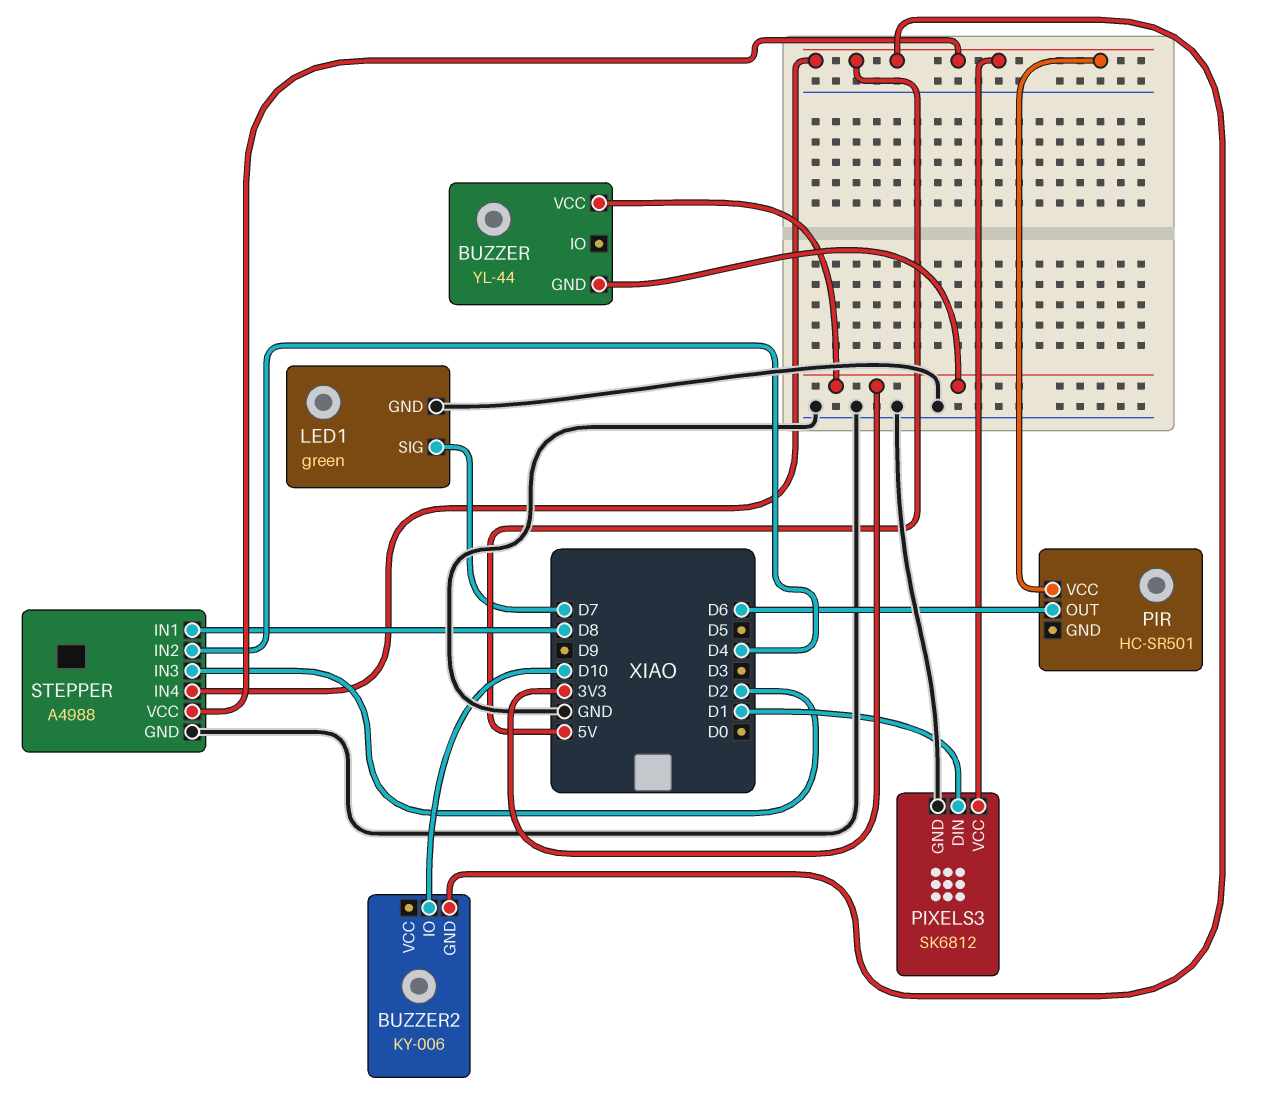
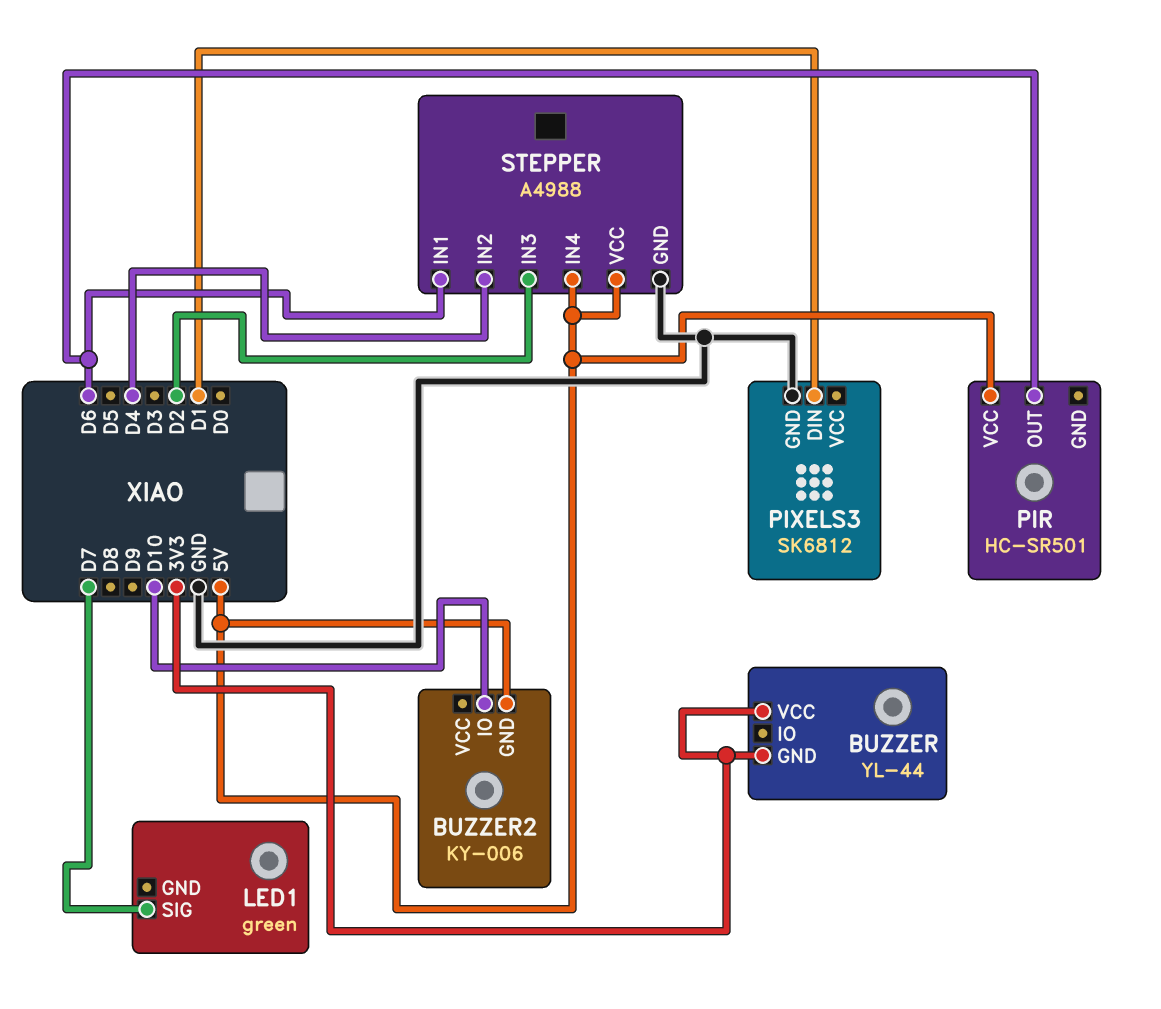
LED1 pin GND: GND -> none
PIXELS3 pin VCC: 5V -> none
STEPPER pin IN1: D8 -> D6

